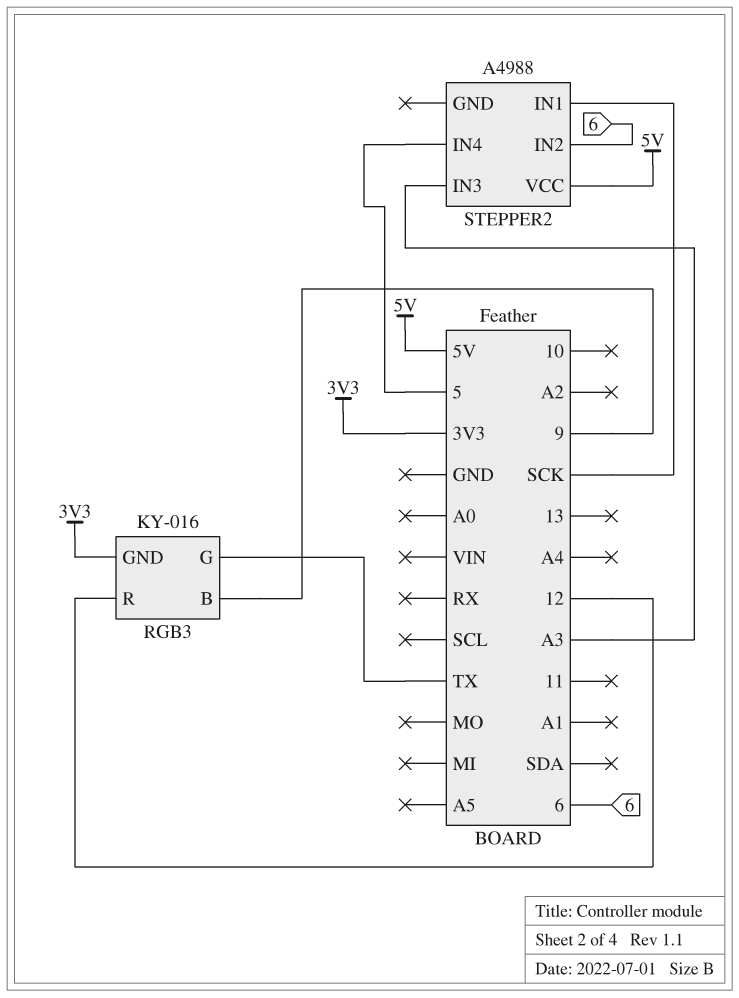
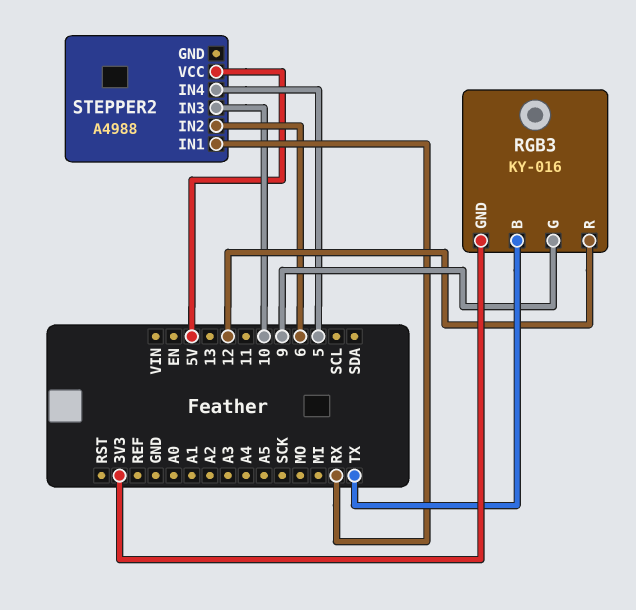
RGB3 pin B: 9 -> TX
RGB3 pin G: TX -> 9
STEPPER2 pin IN1: SCK -> RX
STEPPER2 pin IN3: A3 -> 10

